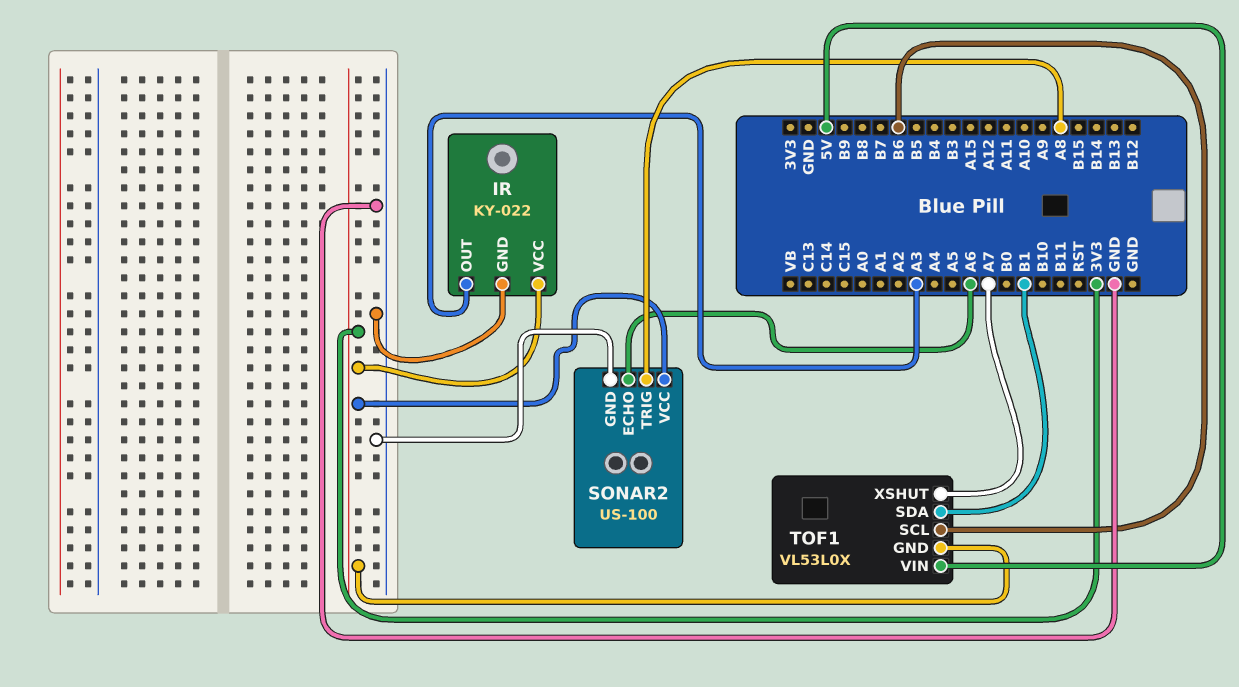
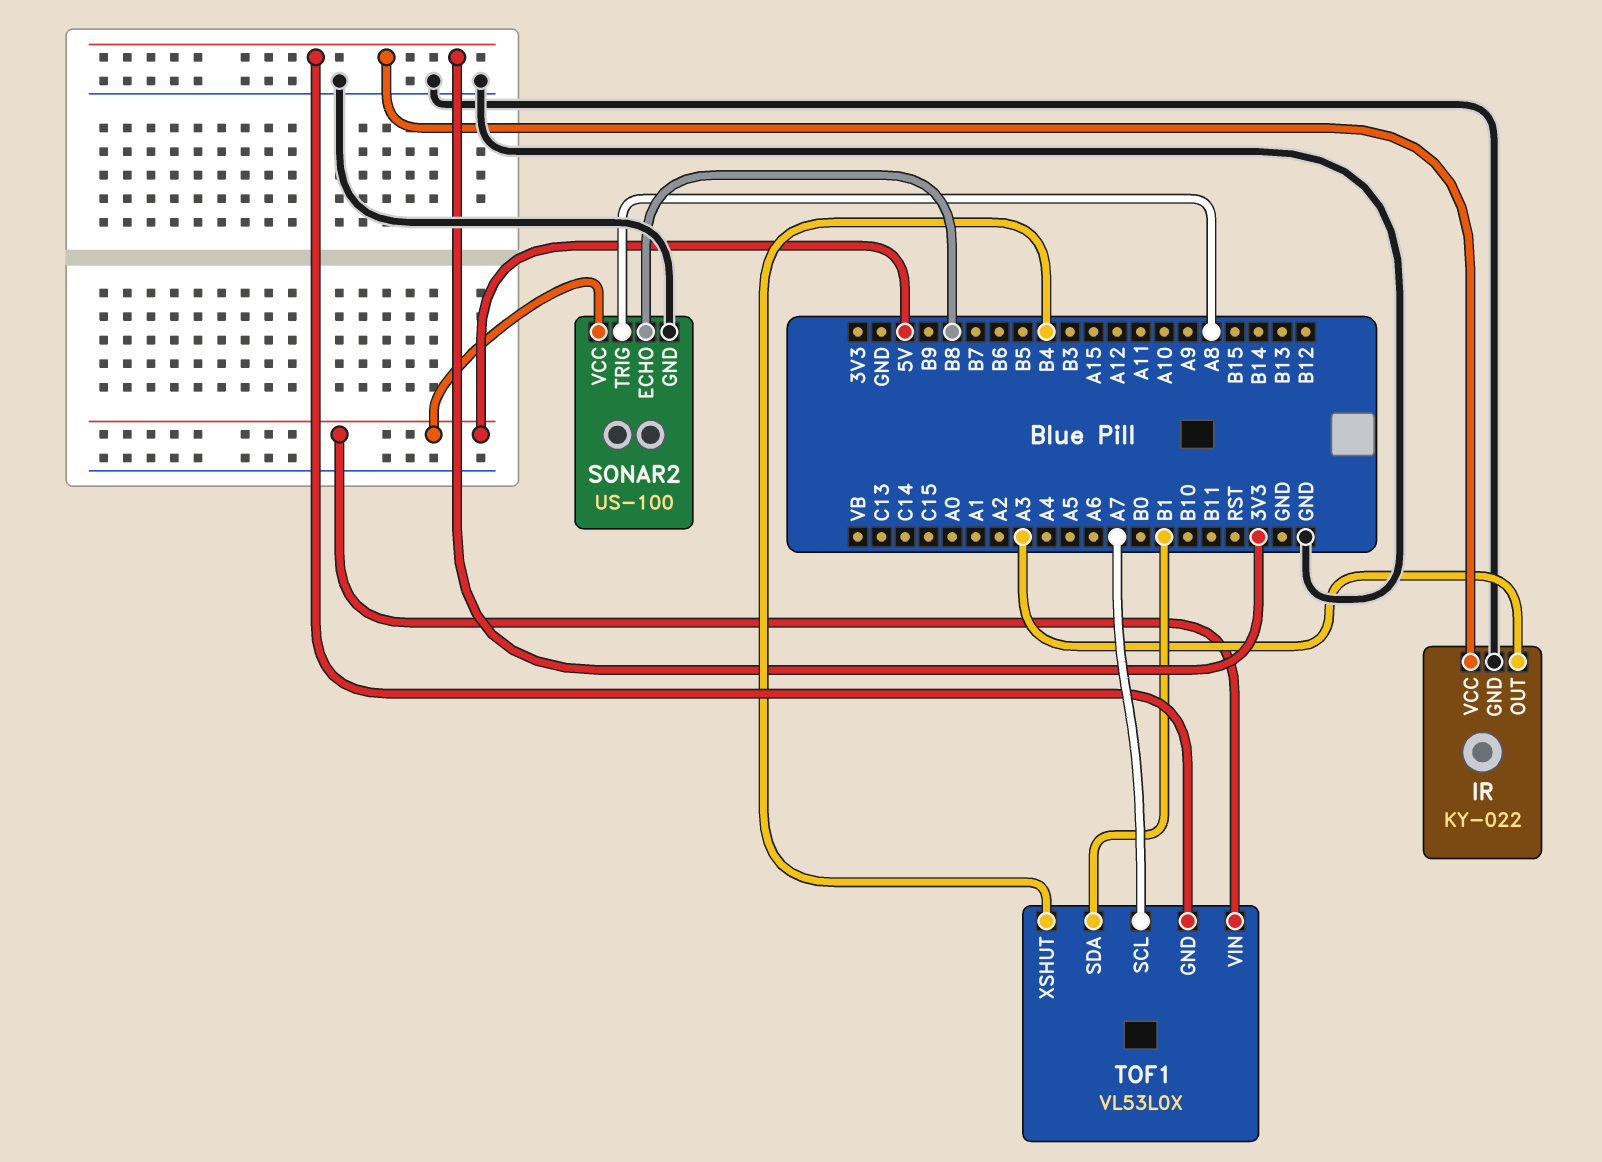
SONAR2 pin ECHO: A6 -> B8
SONAR2 pin VCC: 3V3 -> 5V
TOF1 pin SCL: B6 -> A7
TOF1 pin XSHUT: A7 -> B4

